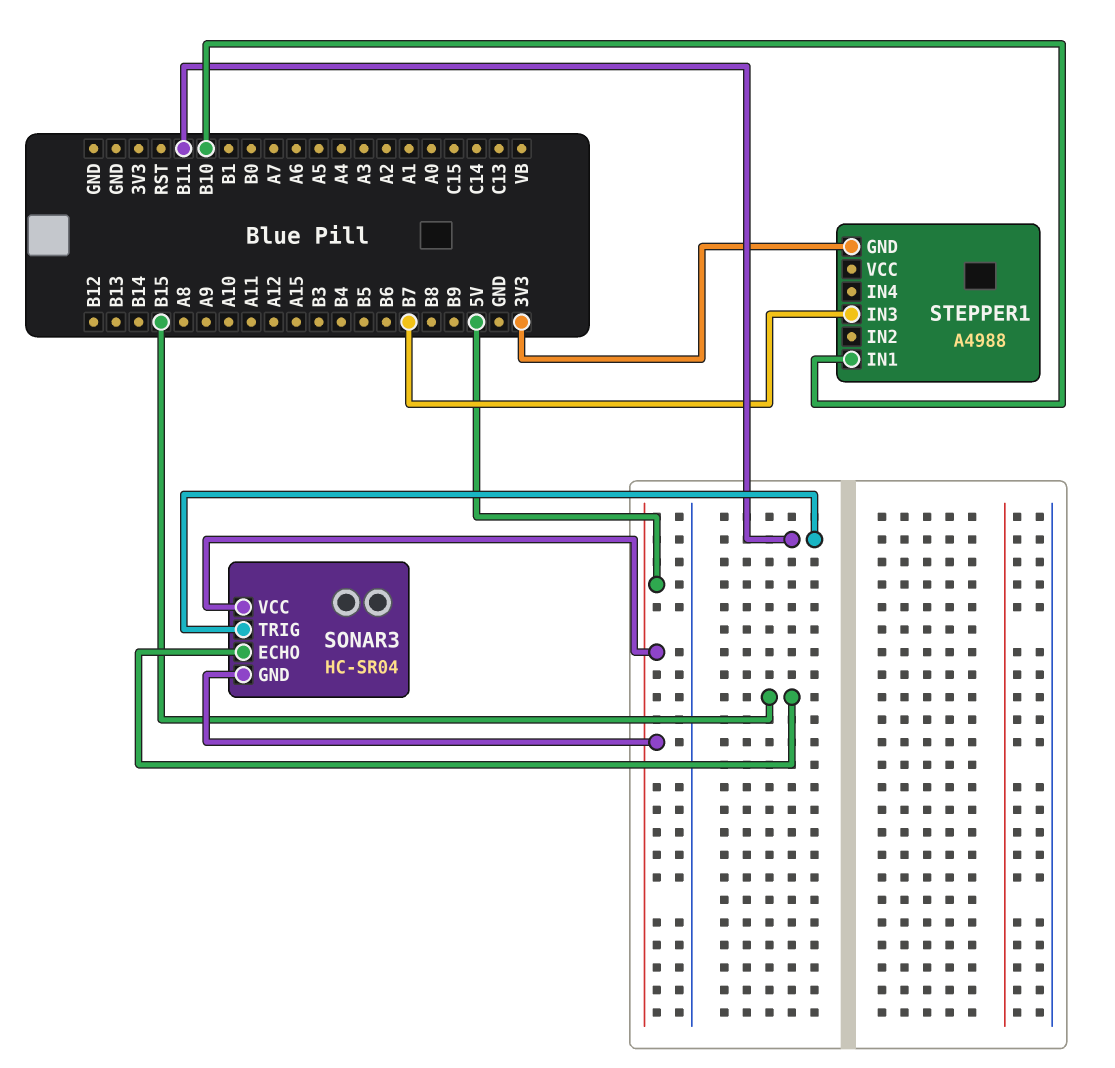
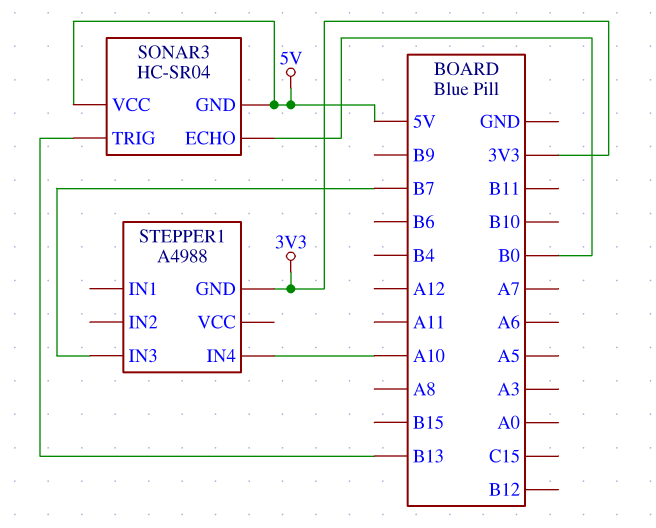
SONAR3 pin ECHO: B15 -> B0
SONAR3 pin TRIG: B11 -> B13
STEPPER1 pin IN1: B10 -> none
STEPPER1 pin IN4: none -> A10

